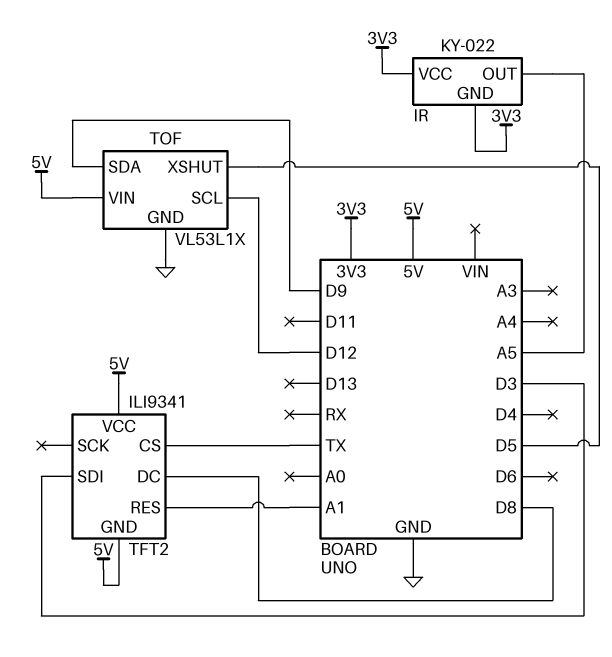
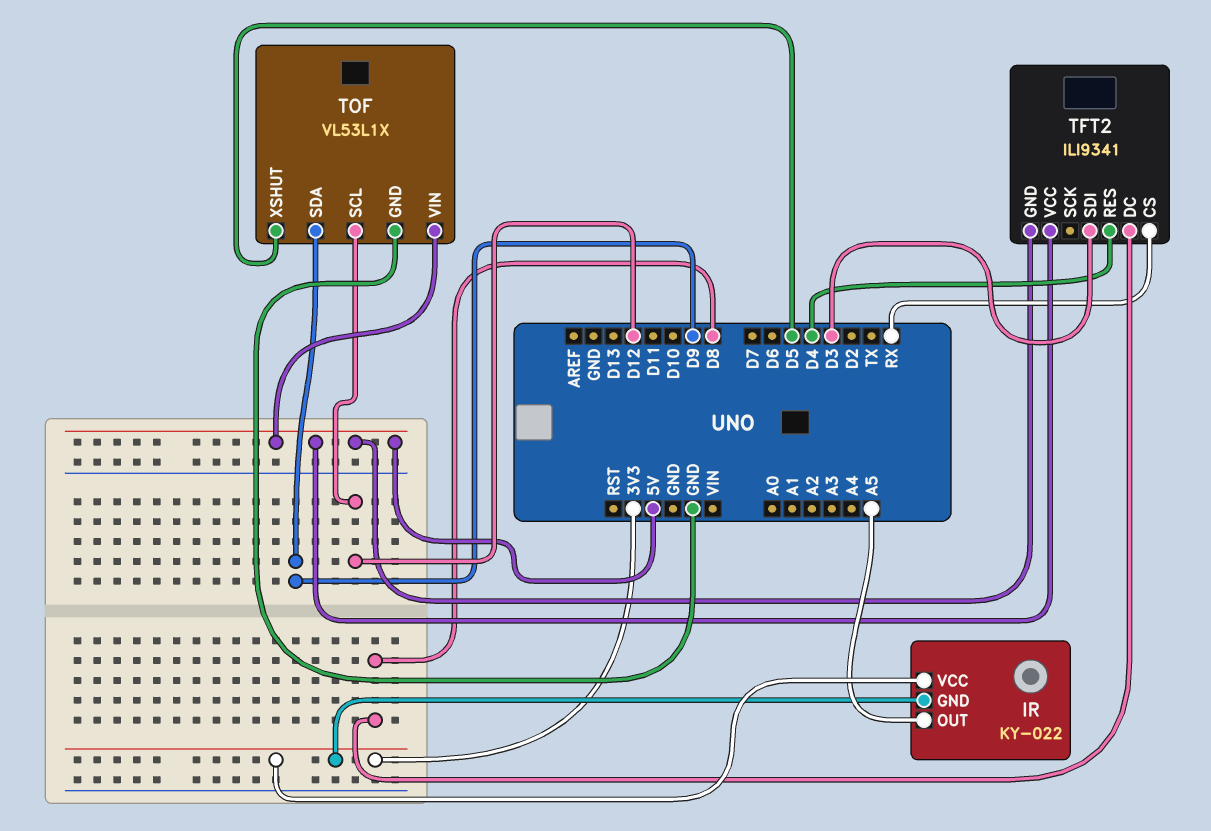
TFT2 pin CS: TX -> RX
TFT2 pin RES: A1 -> D4

